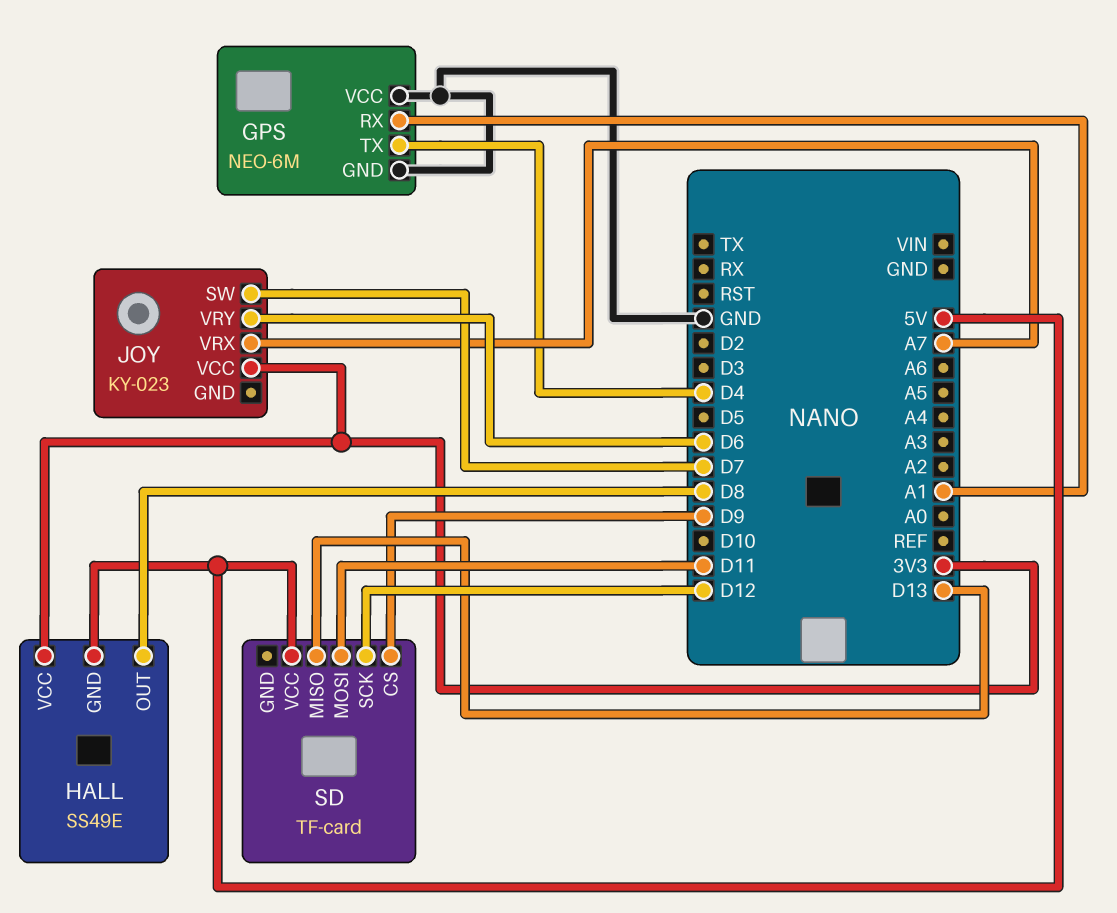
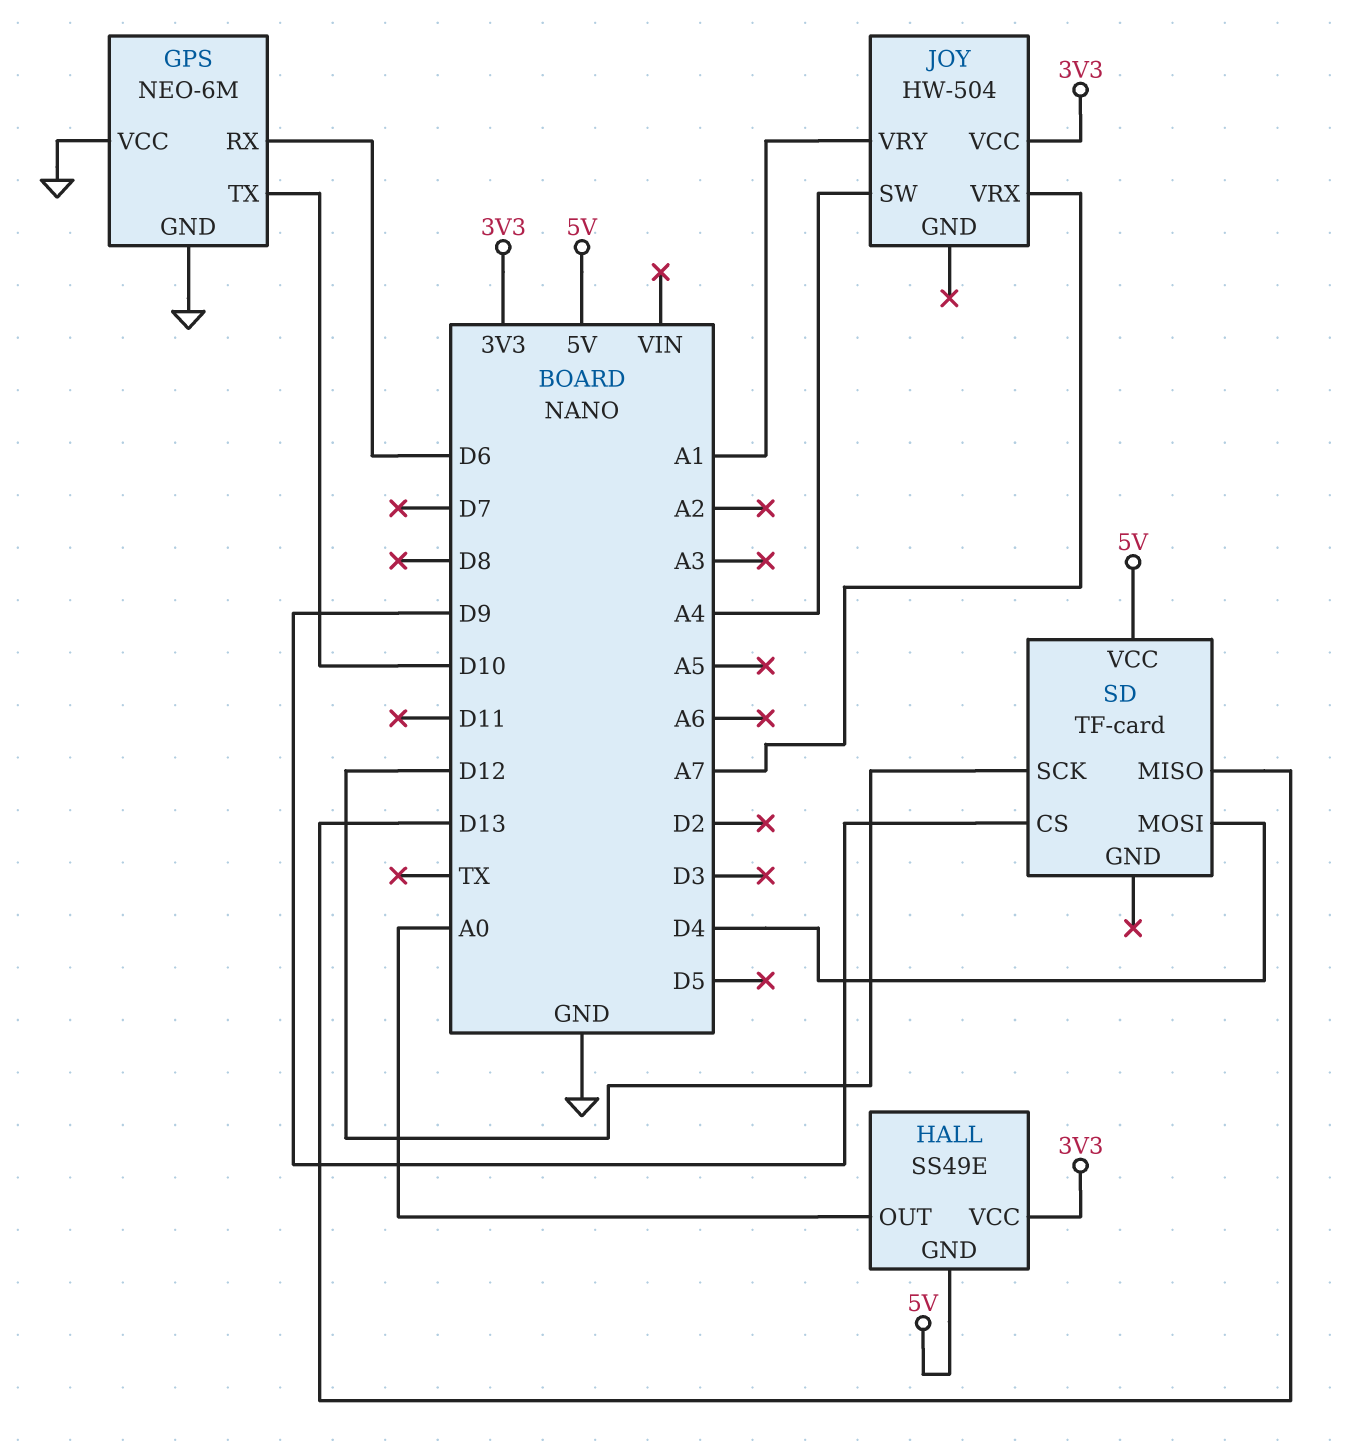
GPS pin RX: A1 -> D6
GPS pin TX: D4 -> D10
HALL pin OUT: D8 -> A0
JOY: KY-023 -> HW-504
JOY pin SW: D7 -> A4
JOY pin VRY: D6 -> A1
SD pin MOSI: D11 -> D4

